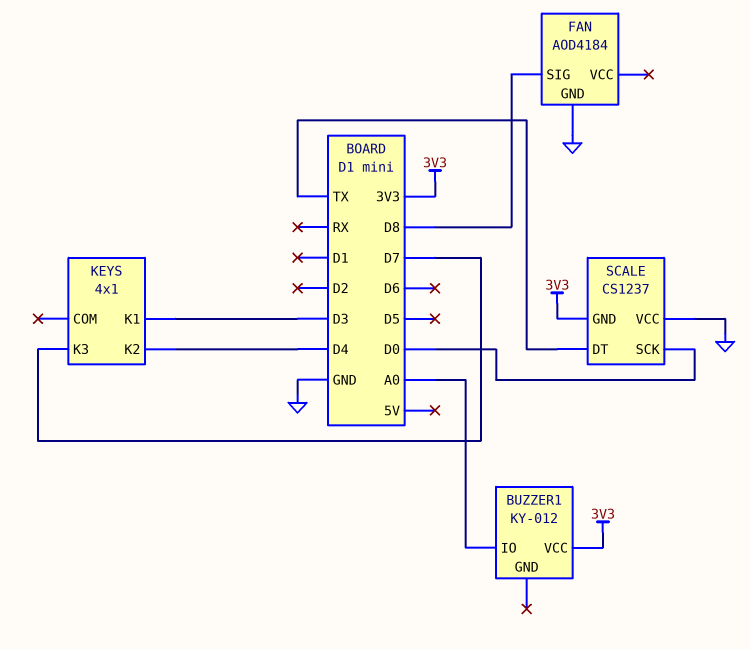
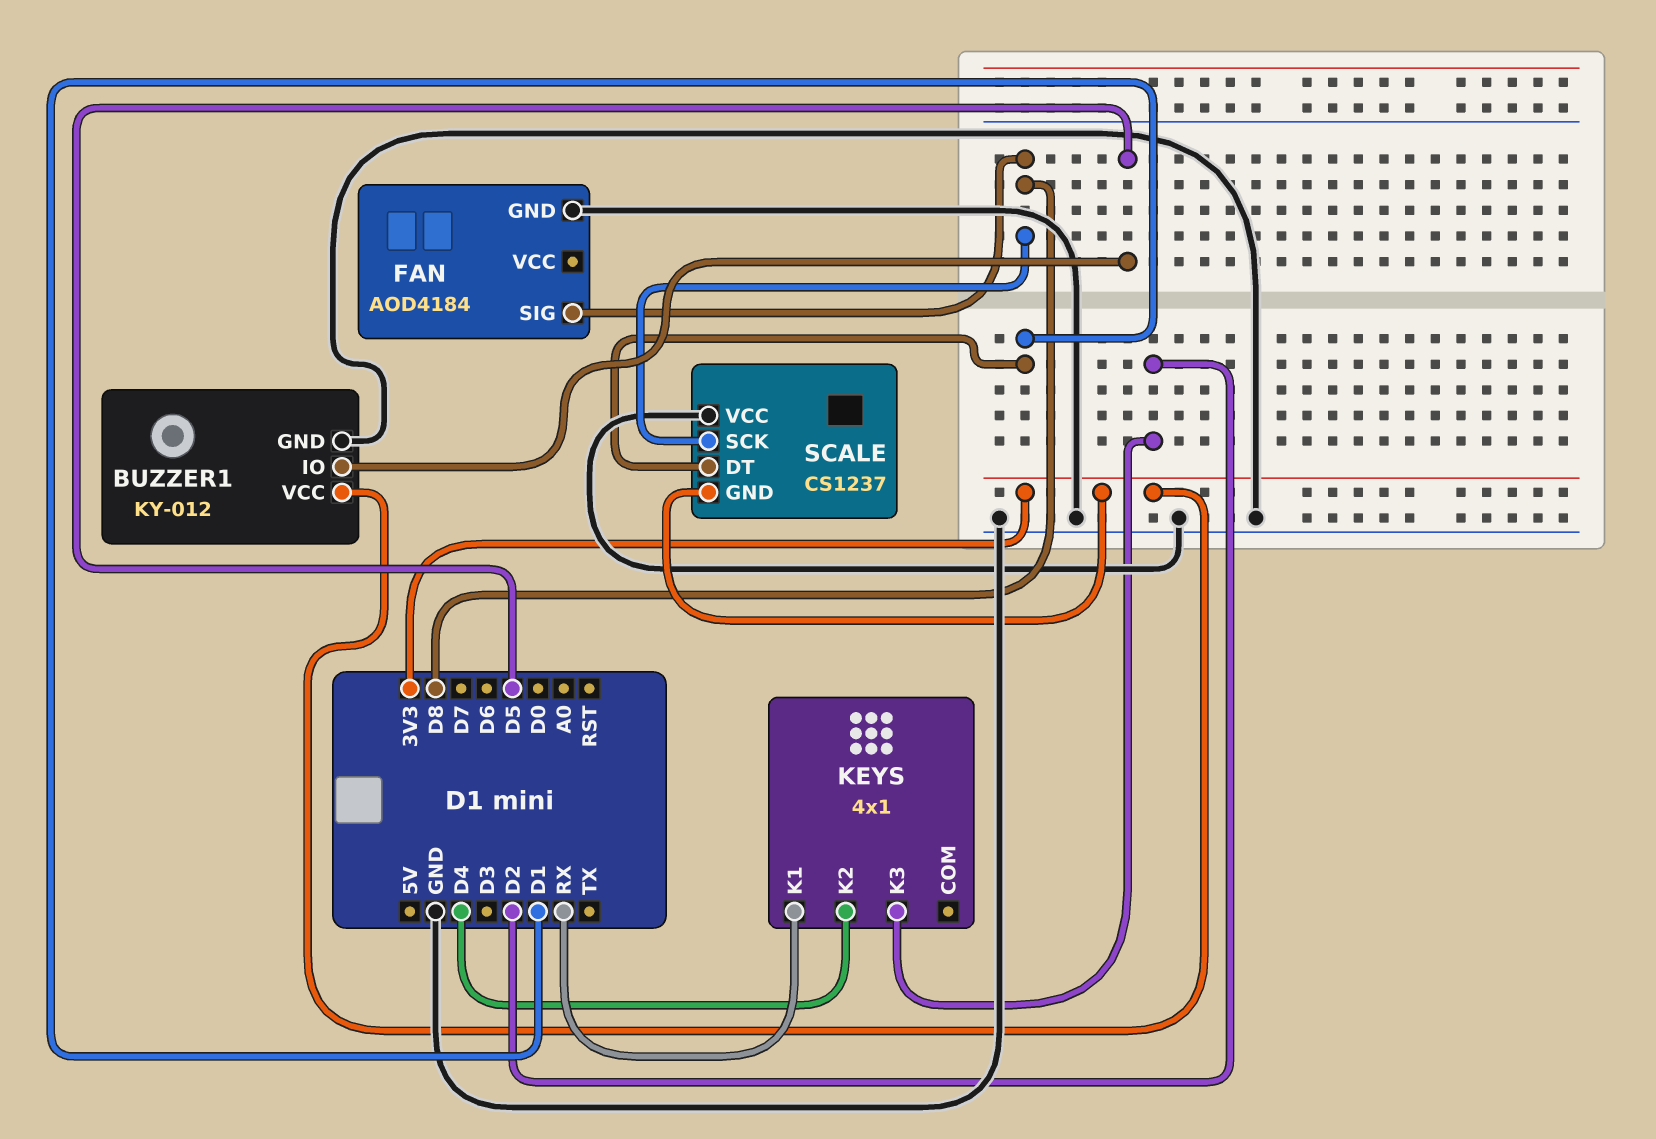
BUZZER1 pin GND: none -> GND
BUZZER1 pin IO: A0 -> D5
KEYS pin K1: D3 -> RX
KEYS pin K3: D7 -> D2
SCALE pin DT: TX -> D1
SCALE pin SCK: D0 -> D8

